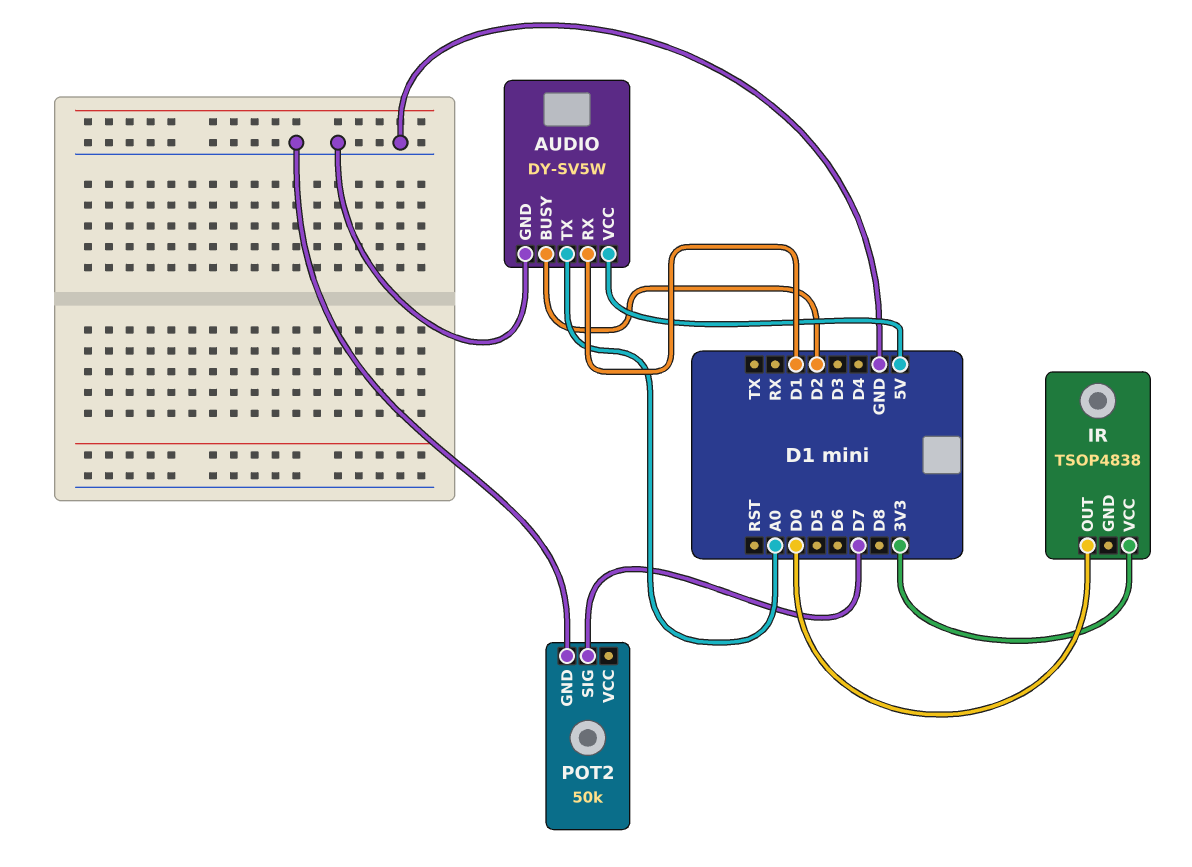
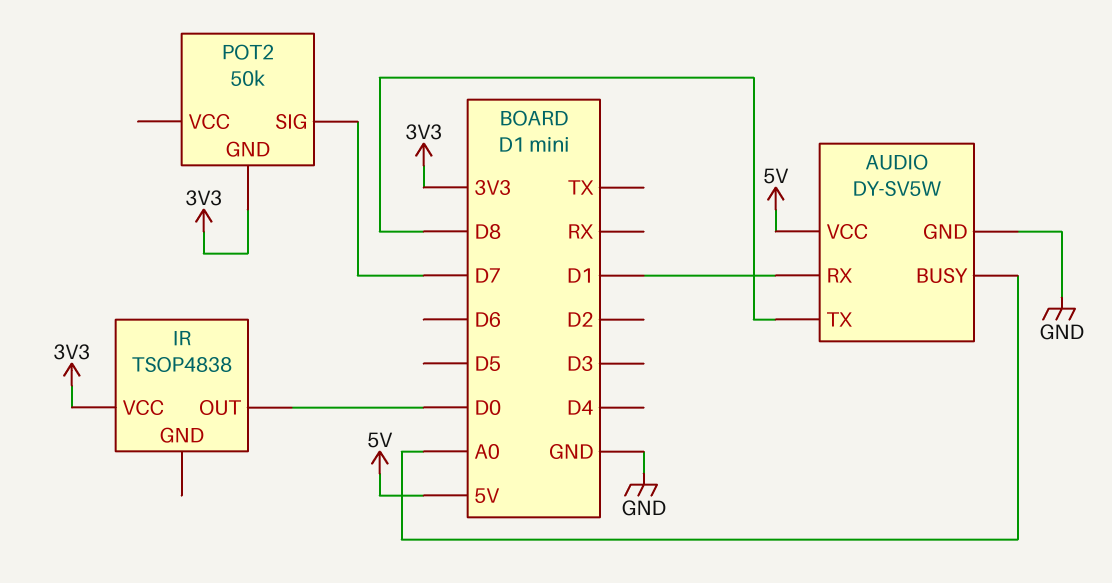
AUDIO pin BUSY: D2 -> A0
AUDIO pin TX: A0 -> D8
POT2 pin GND: GND -> 3V3

